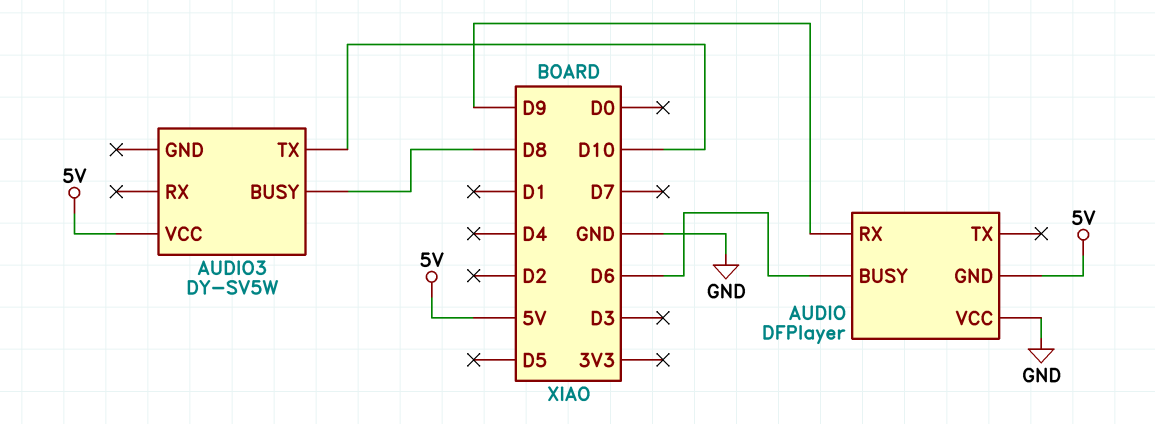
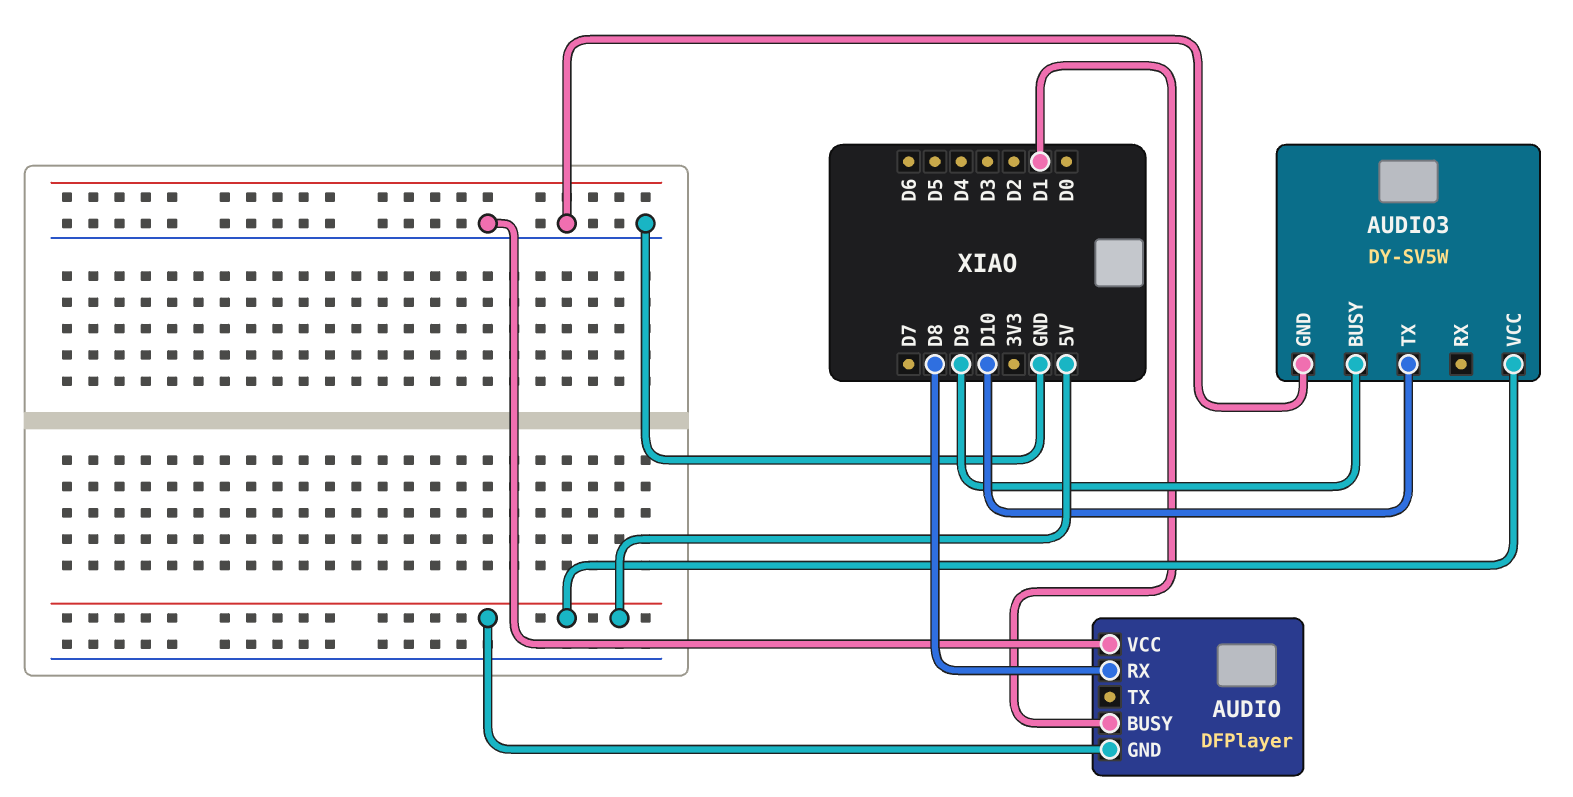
AUDIO pin BUSY: D6 -> D1
AUDIO pin RX: D9 -> D8
AUDIO3 pin BUSY: D8 -> D9
AUDIO3 pin GND: none -> GND

